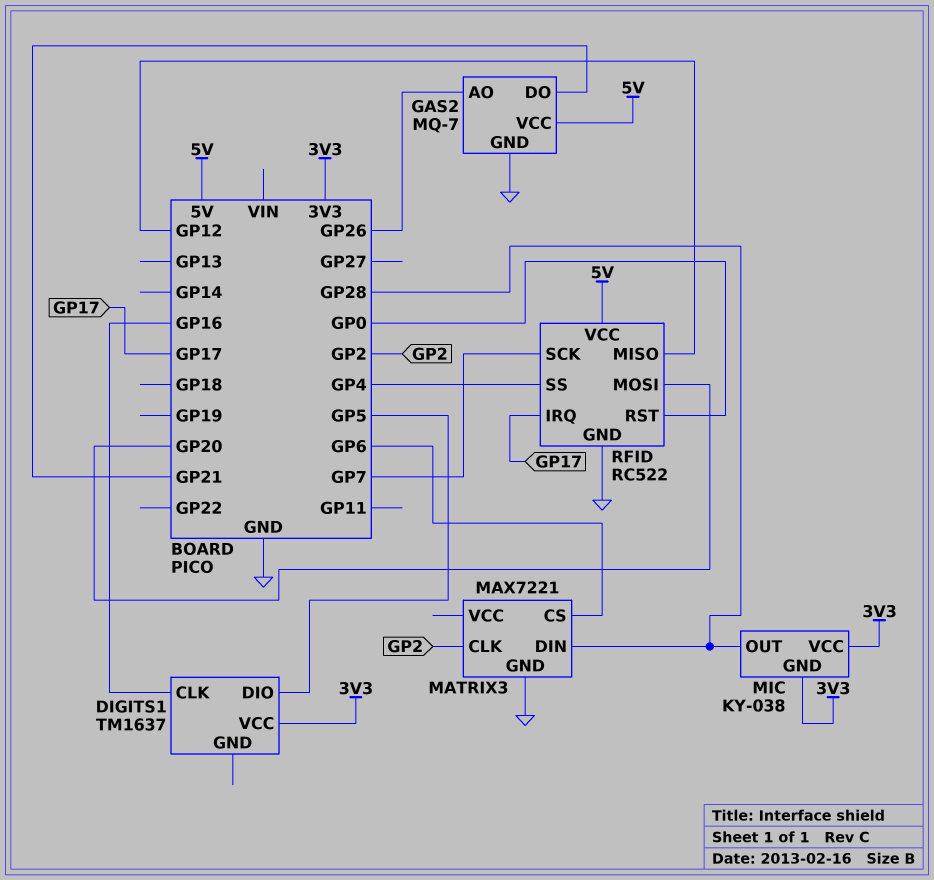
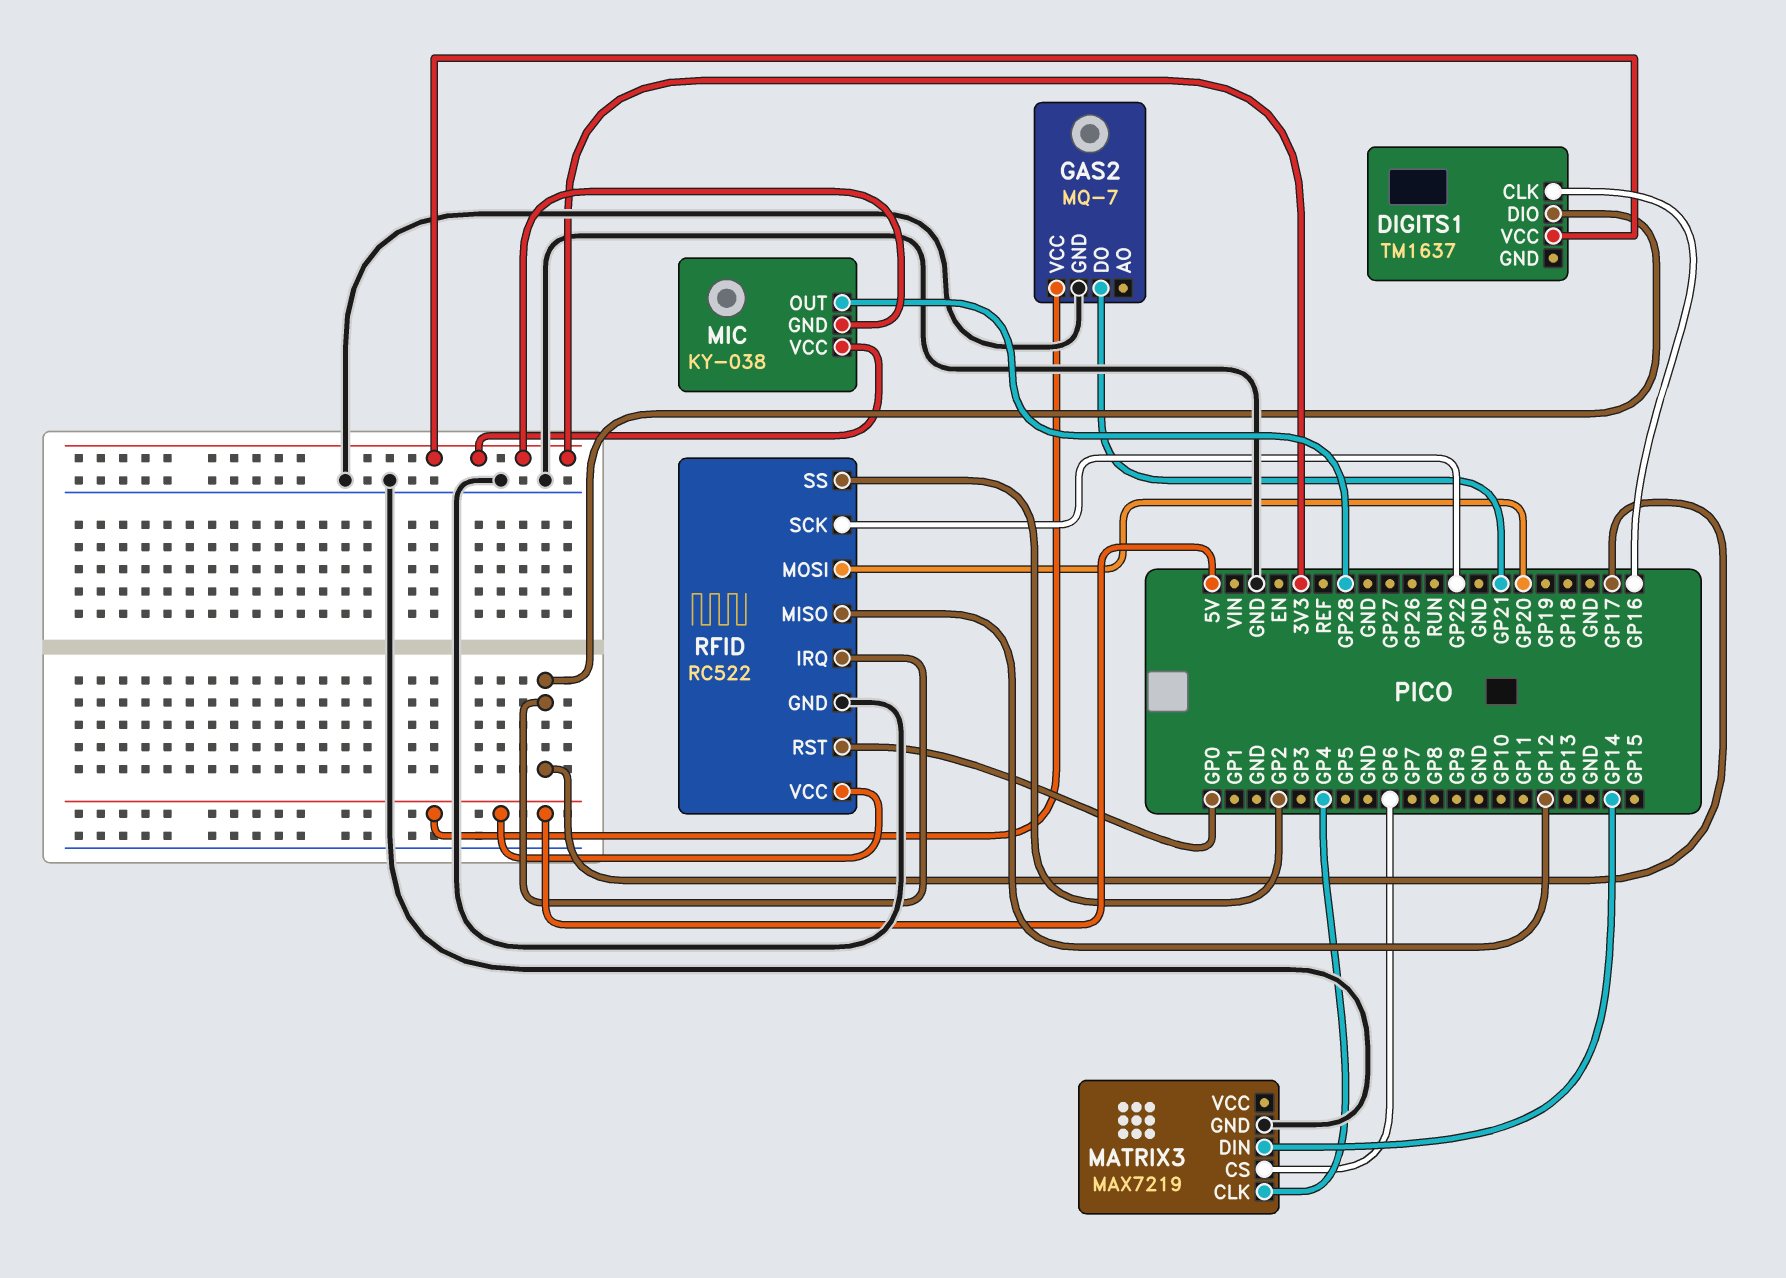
DIGITS1 pin DIO: GP5 -> GP17
GAS2 pin AO: GP26 -> none
MATRIX3: MAX7221 -> MAX7219
MATRIX3 pin CLK: GP2 -> GP4
MATRIX3 pin DIN: GP28 -> GP14
RFID pin SCK: GP7 -> GP22
RFID pin SS: GP4 -> GP2

